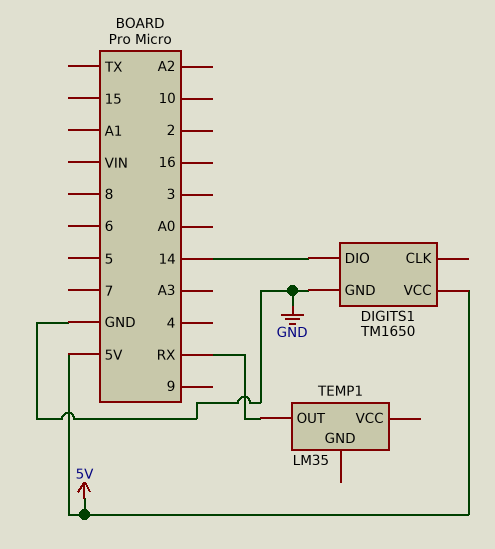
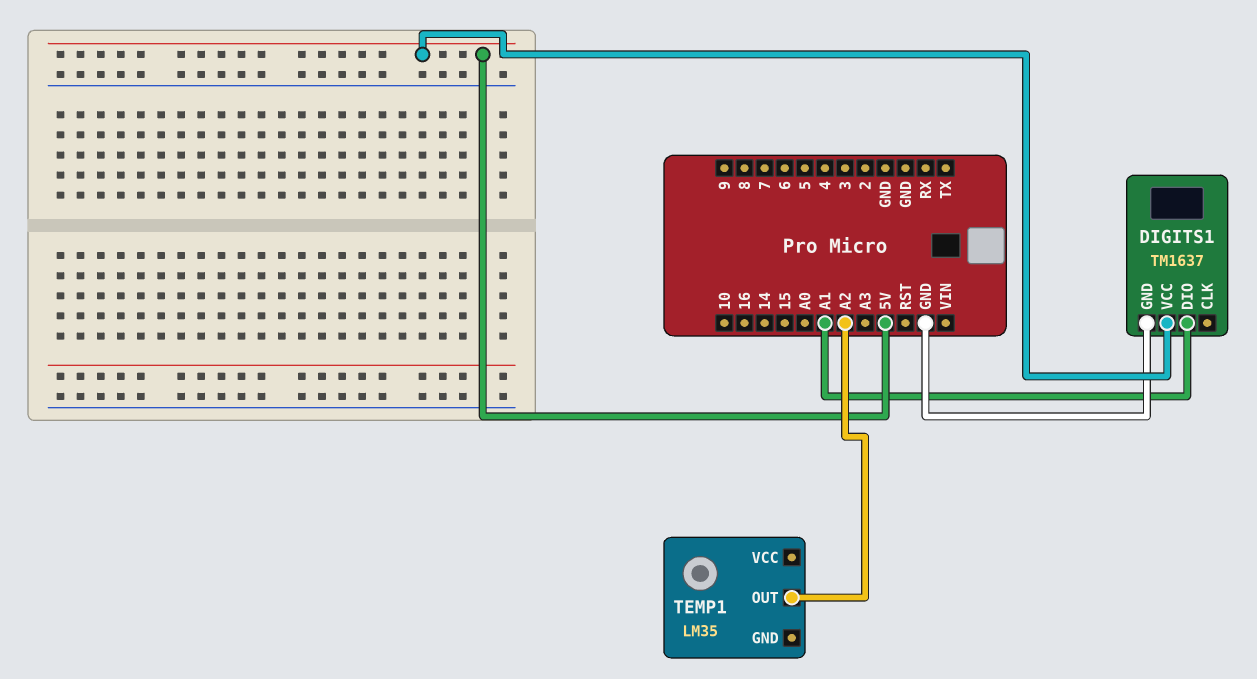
DIGITS1: TM1650 -> TM1637
DIGITS1 pin DIO: 14 -> A1
TEMP1 pin OUT: RX -> A2

